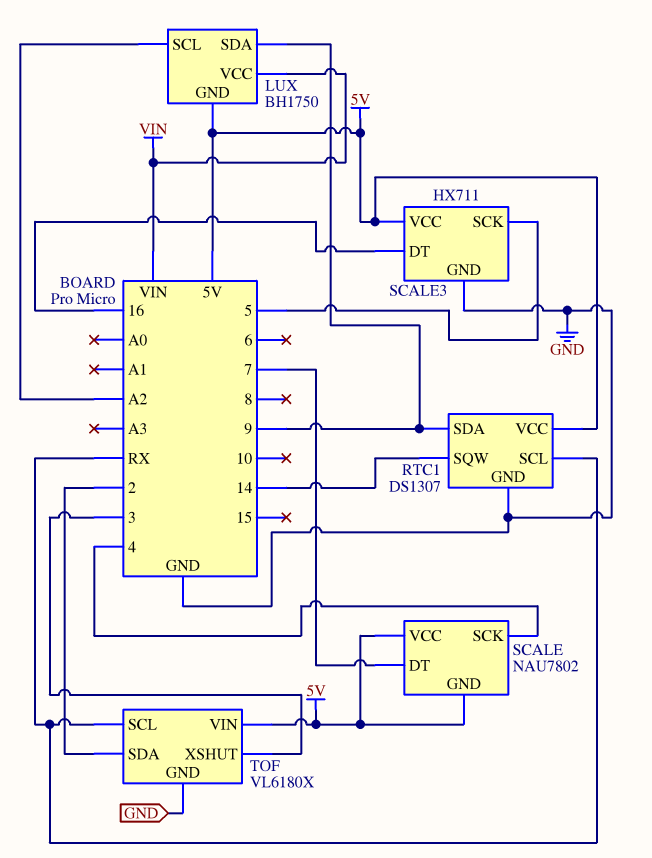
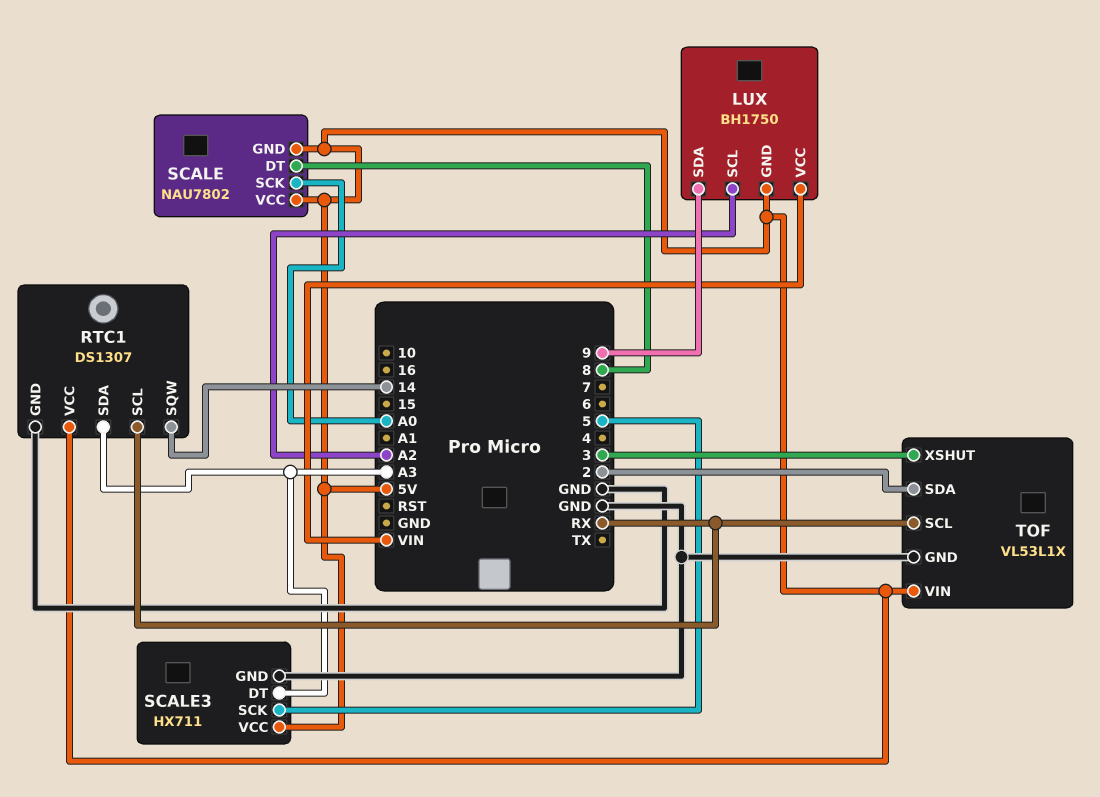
RTC1 pin SDA: 9 -> A3
SCALE pin DT: 7 -> 8
SCALE pin SCK: 4 -> A0
SCALE3 pin DT: 16 -> A3
TOF: VL6180X -> VL53L1X

